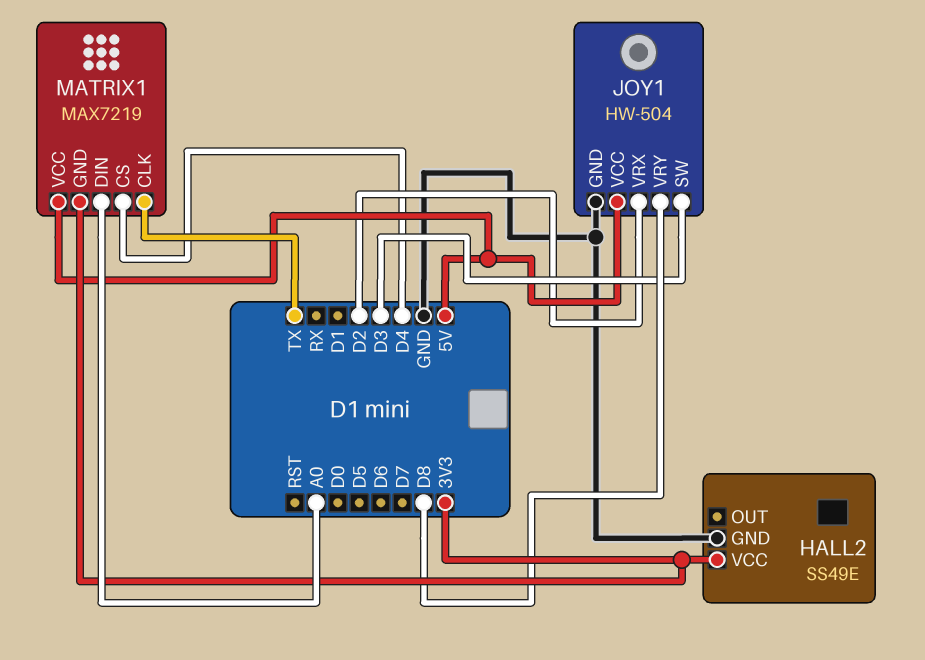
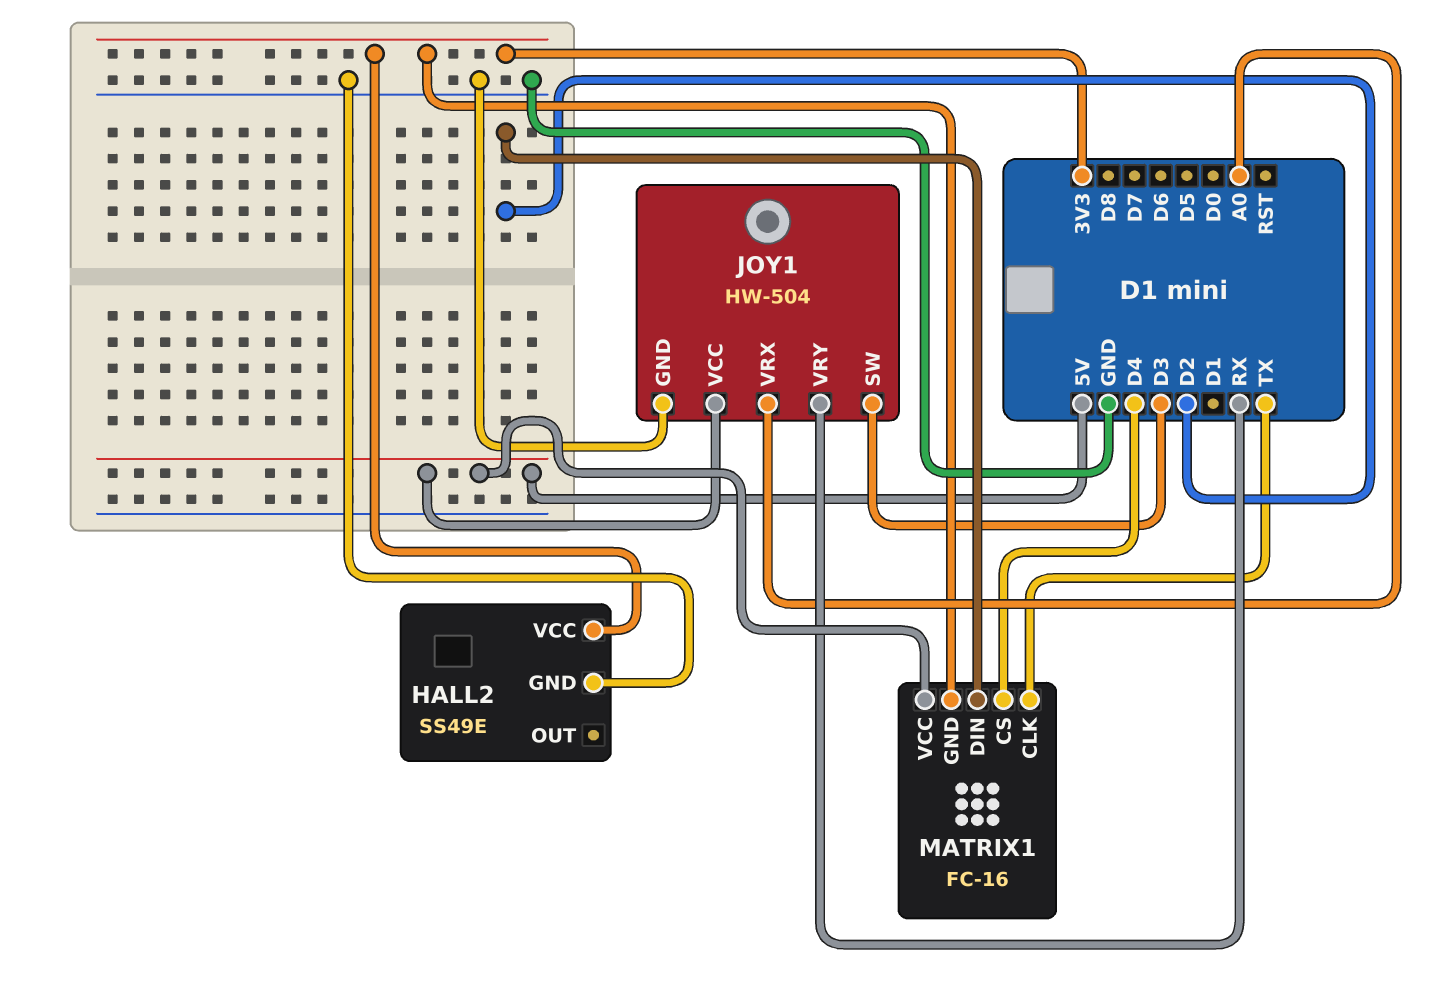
JOY1 pin VRX: D2 -> A0
JOY1 pin VRY: D8 -> RX
MATRIX1: MAX7219 -> FC-16
MATRIX1 pin DIN: A0 -> D2

